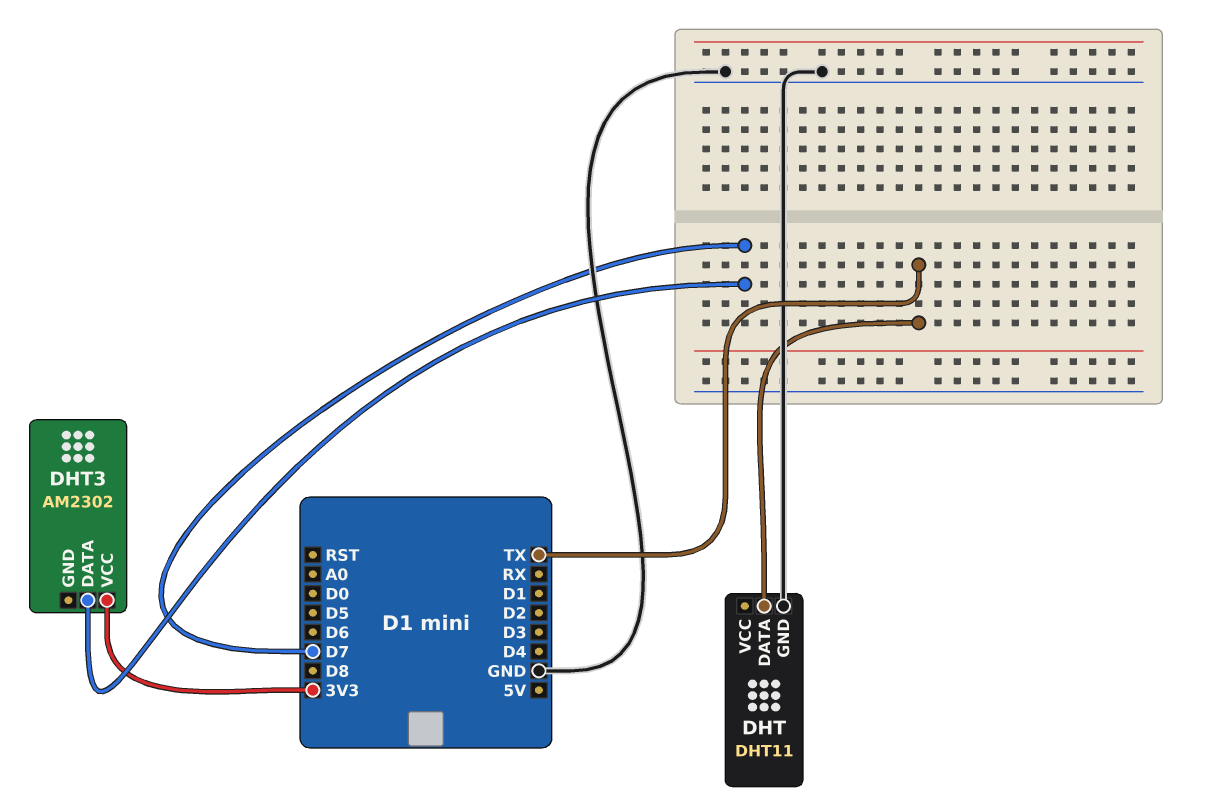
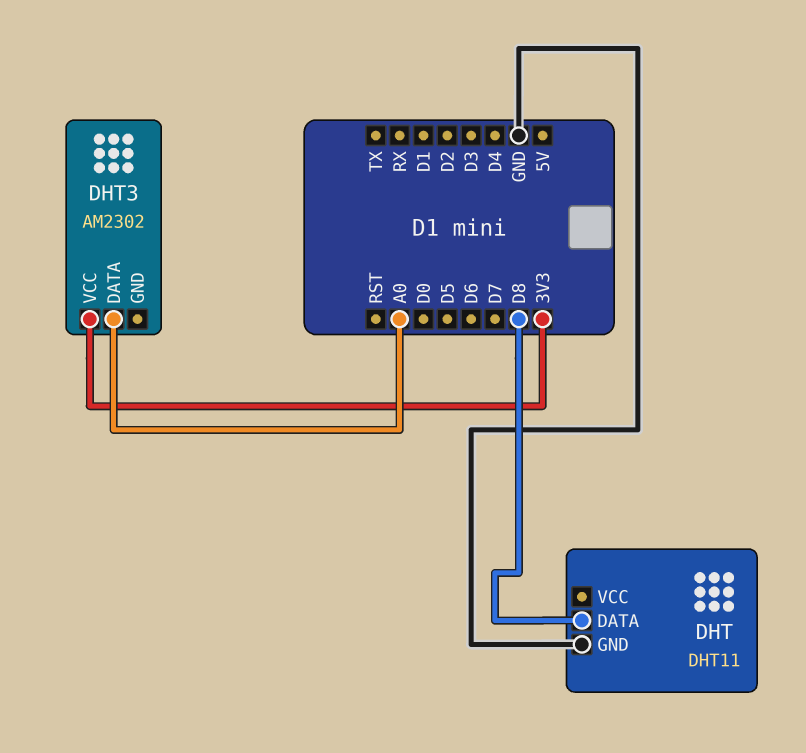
DHT pin DATA: TX -> D8
DHT3 pin DATA: D7 -> A0

